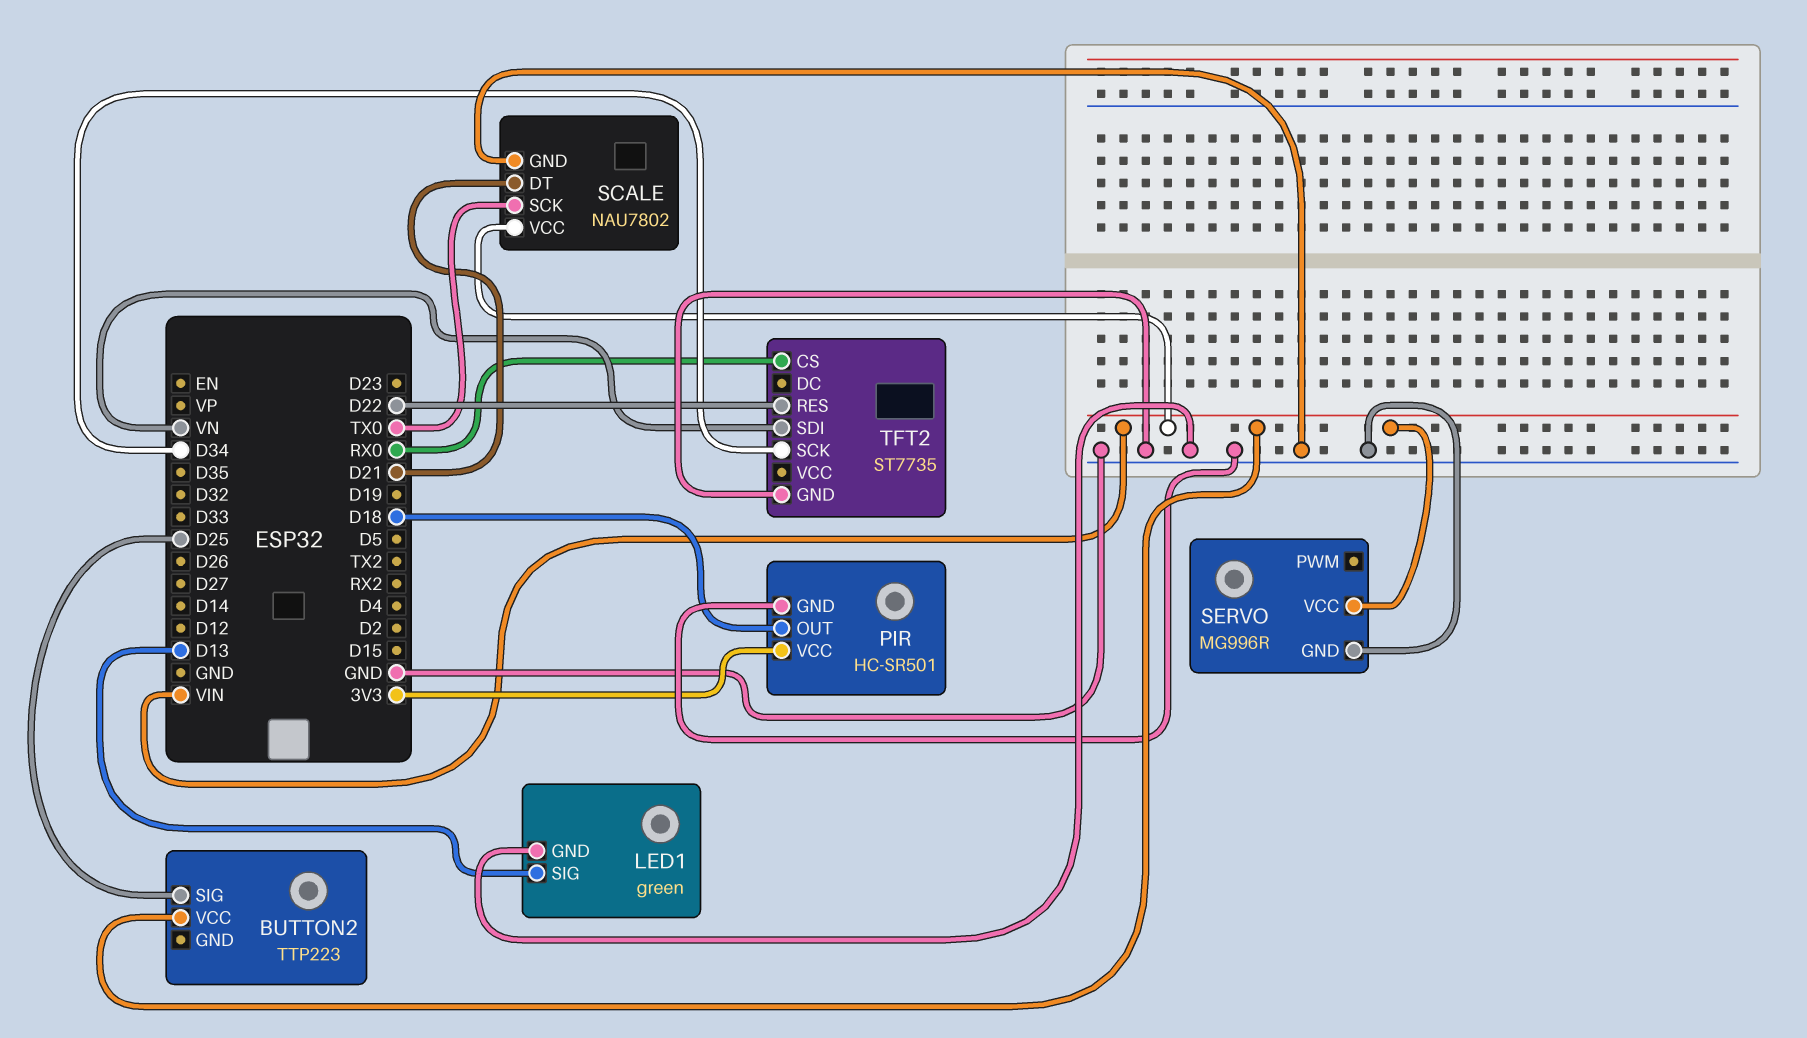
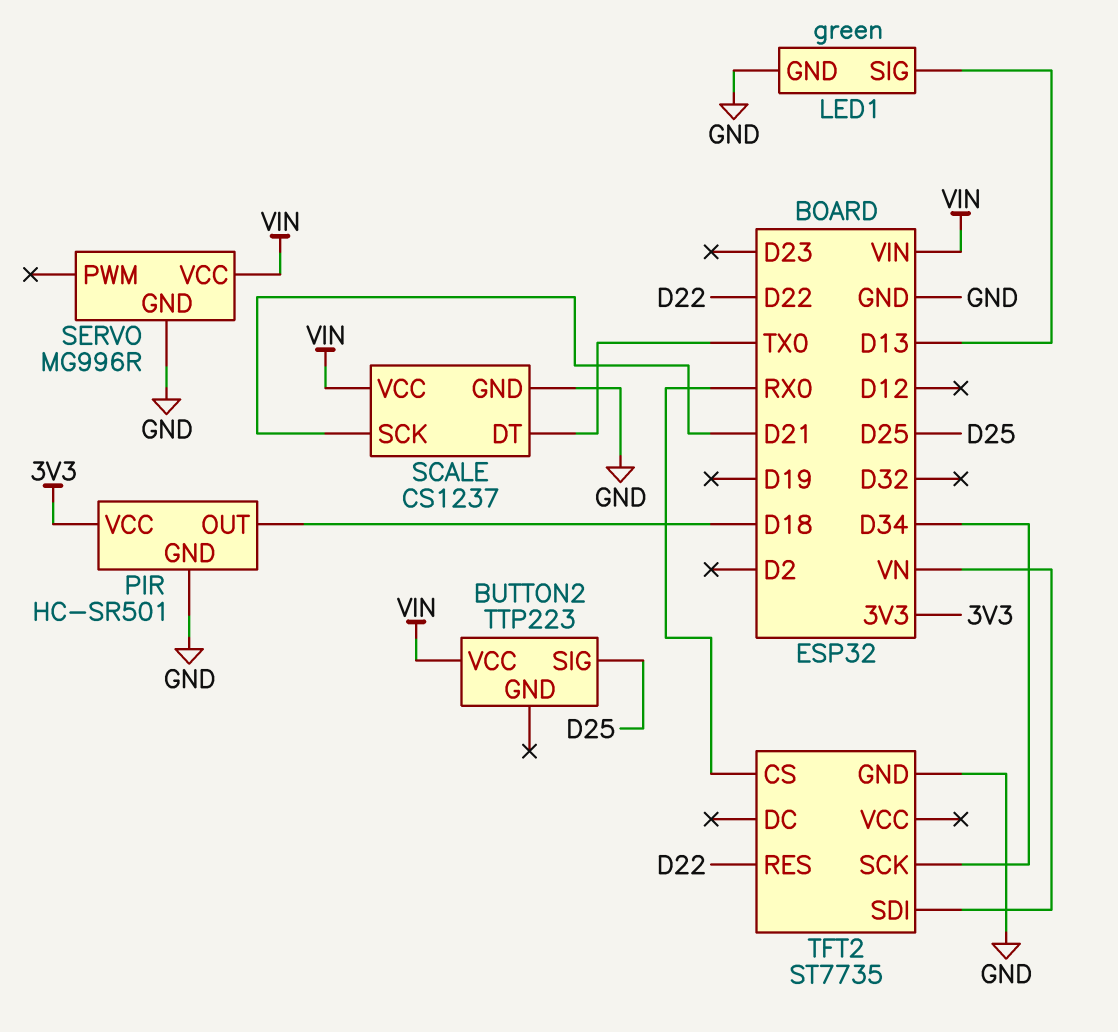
SCALE: NAU7802 -> CS1237
SCALE pin DT: D21 -> TX0
SCALE pin SCK: TX0 -> D21

